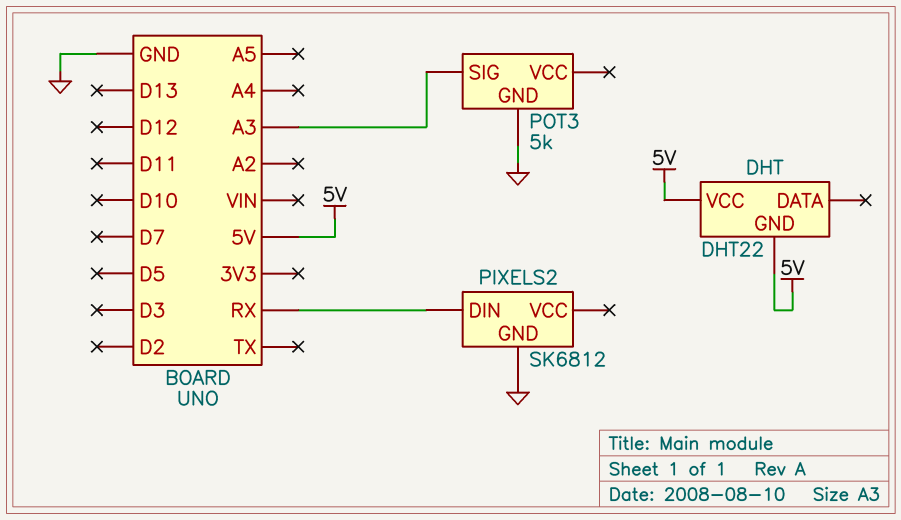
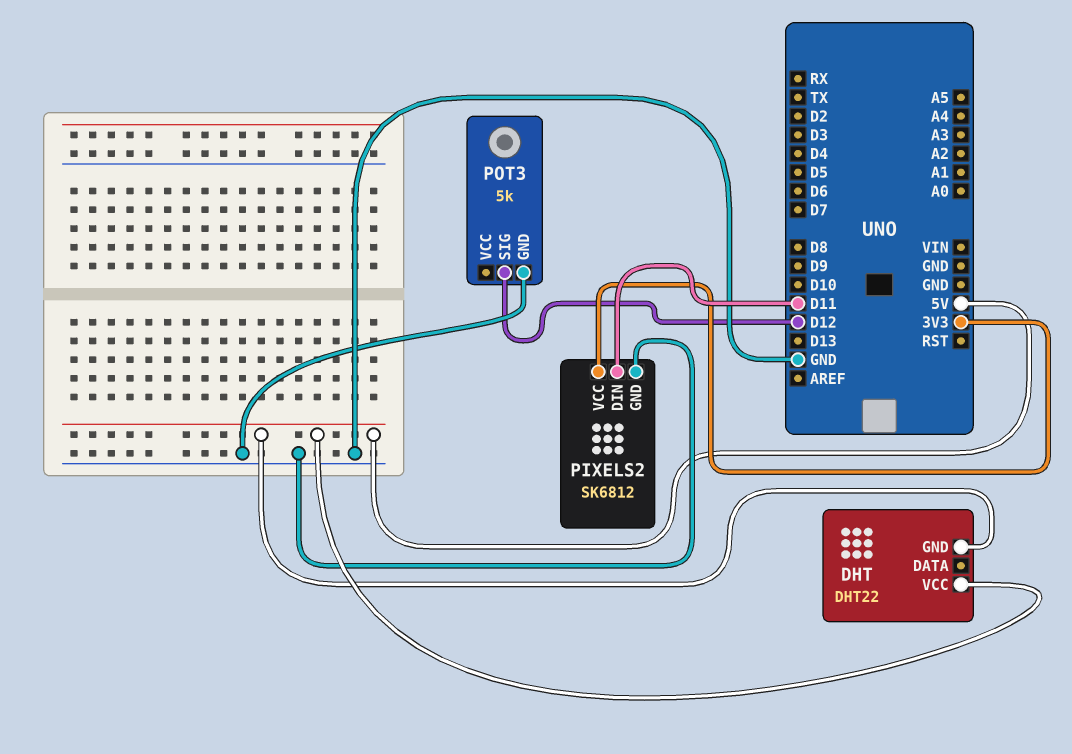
PIXELS2 pin DIN: RX -> D11
PIXELS2 pin VCC: none -> 3V3
POT3 pin SIG: A3 -> D12

